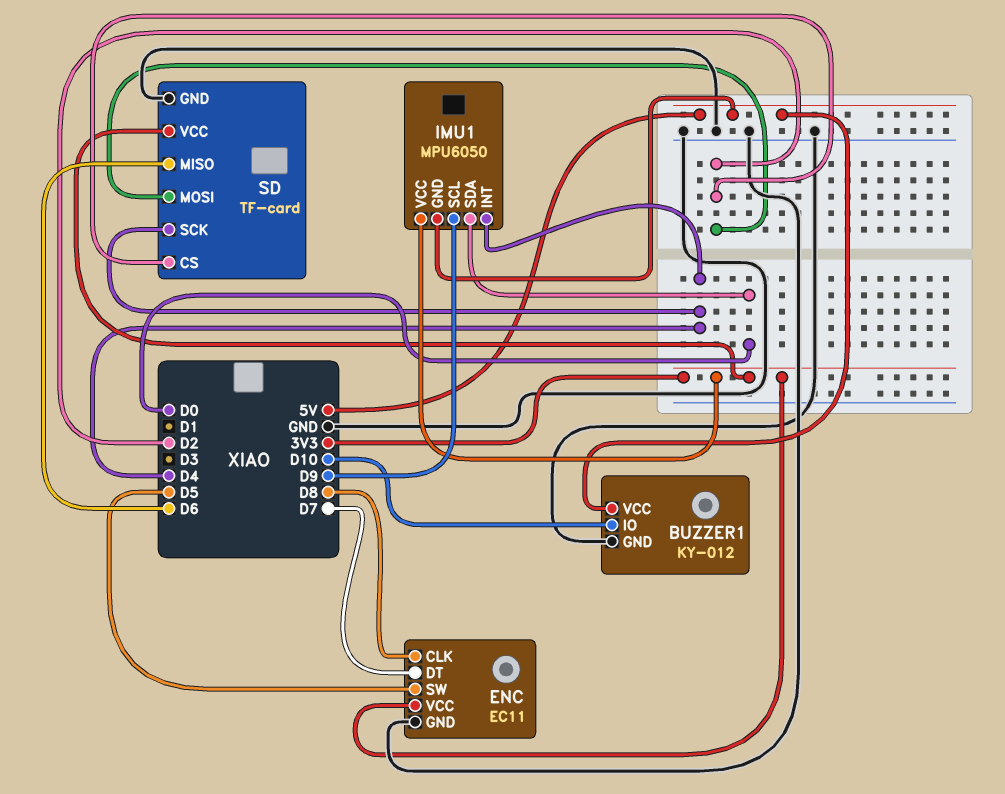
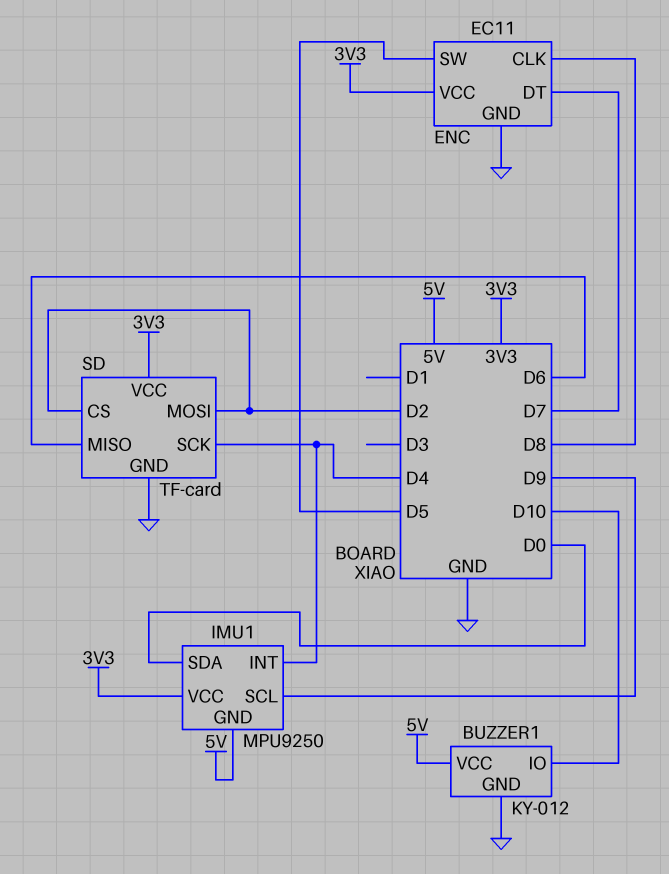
IMU1: MPU6050 -> MPU9250

